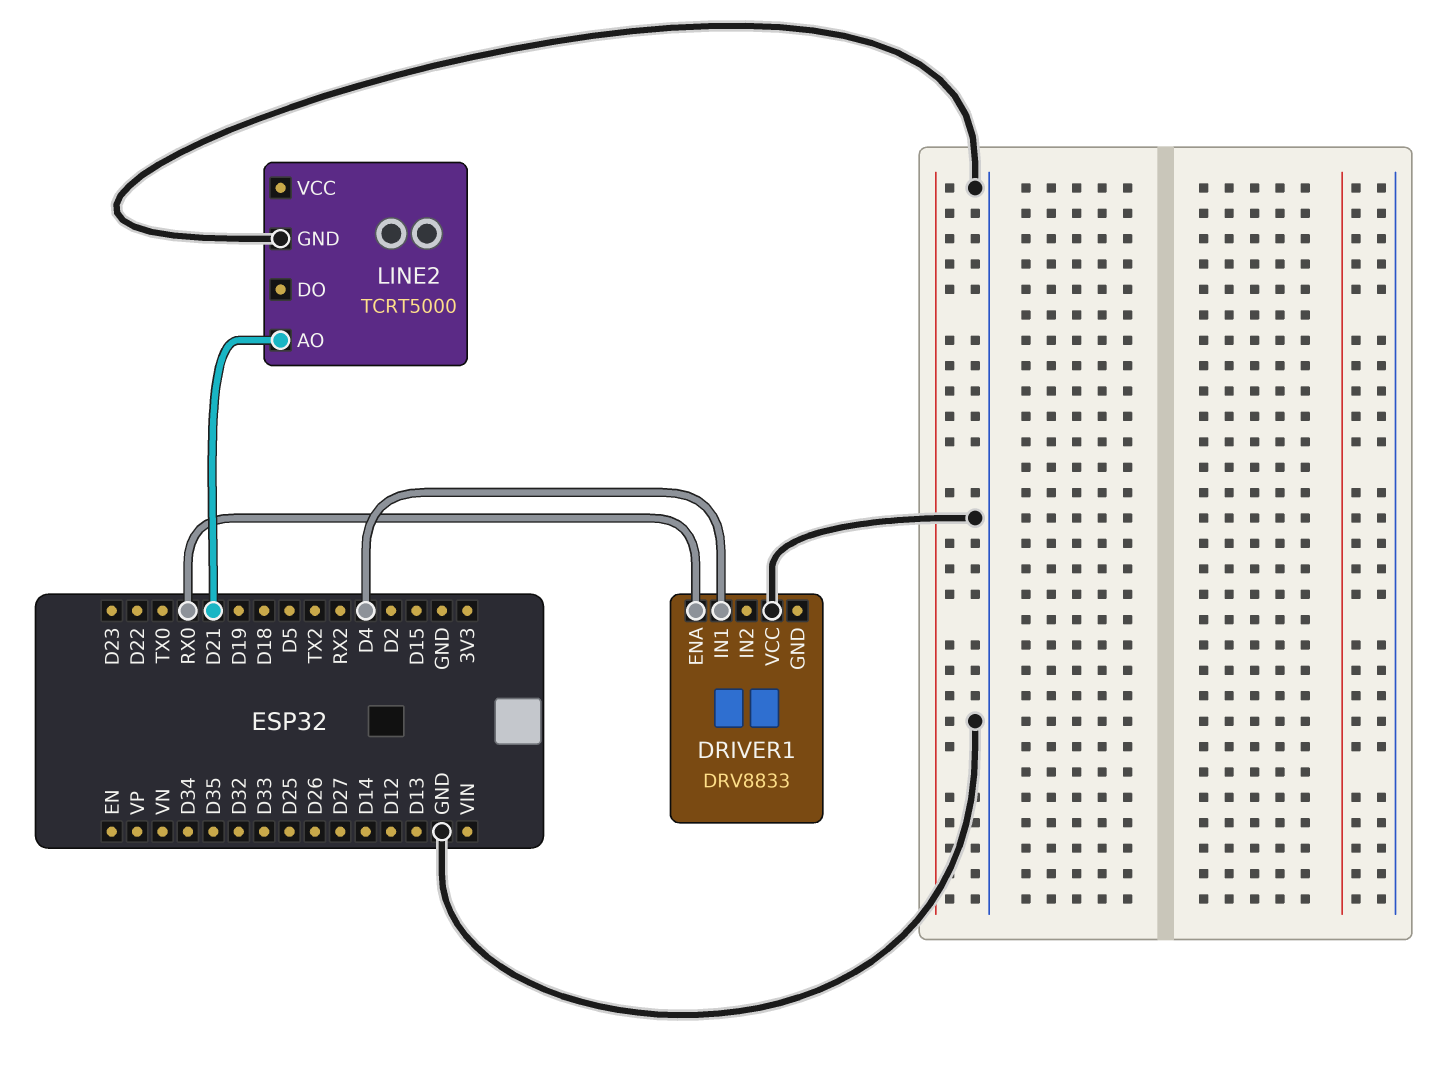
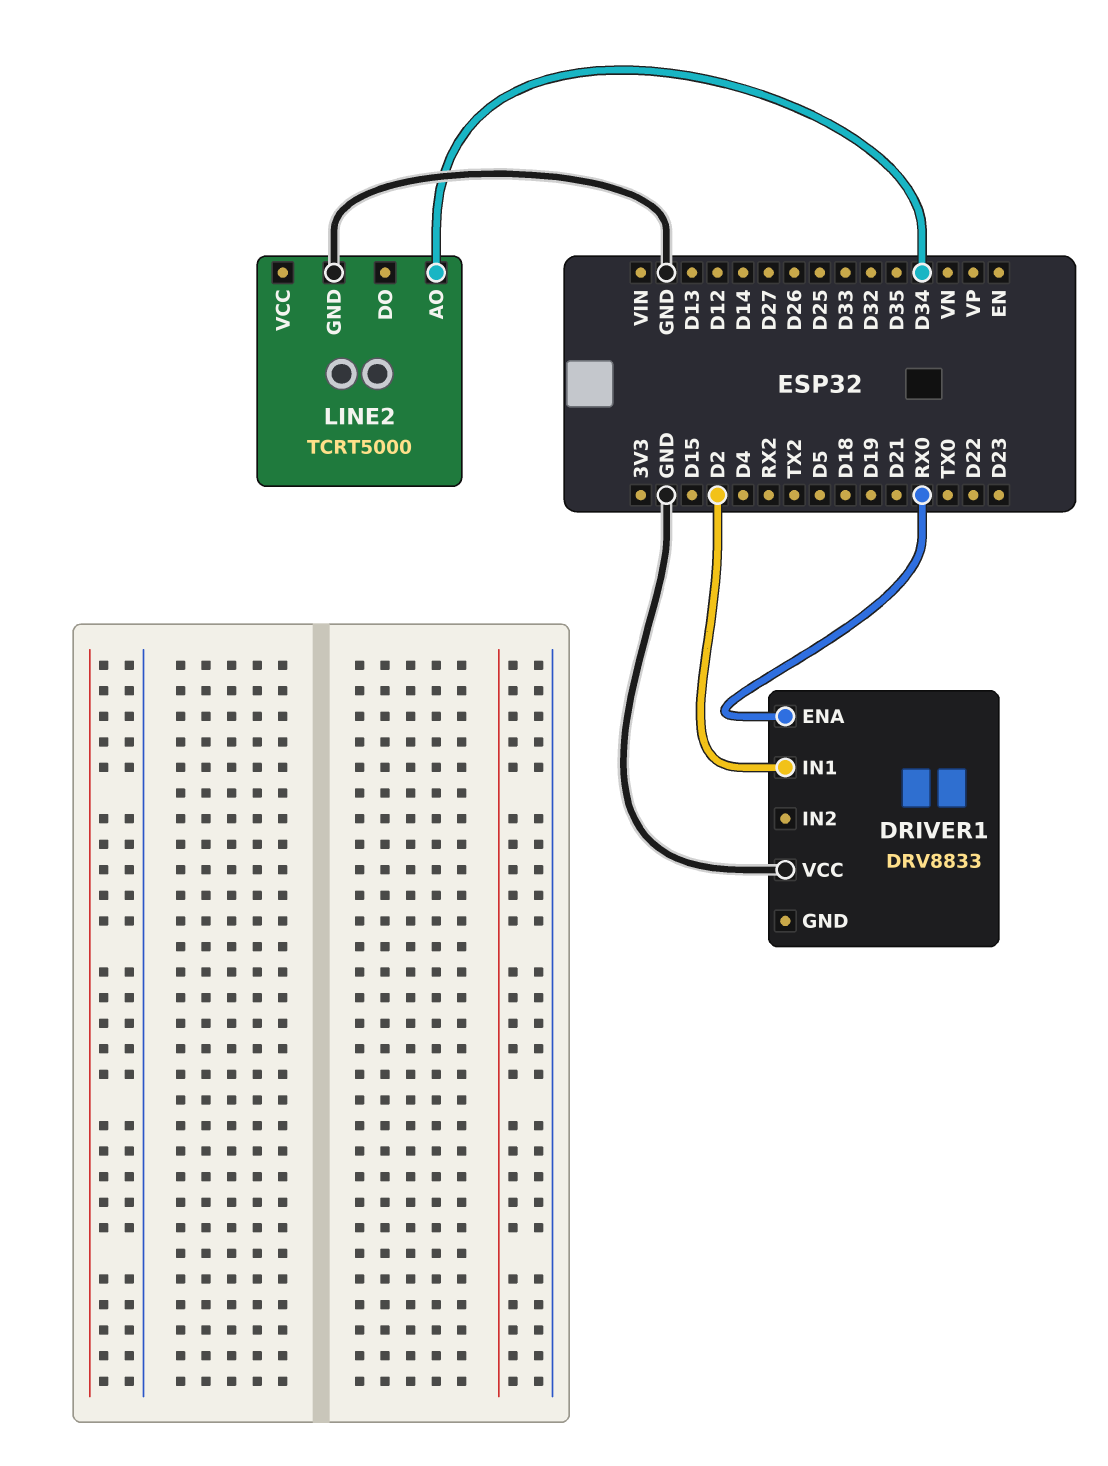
DRIVER1 pin IN1: D4 -> D2
LINE2 pin AO: D21 -> D34

